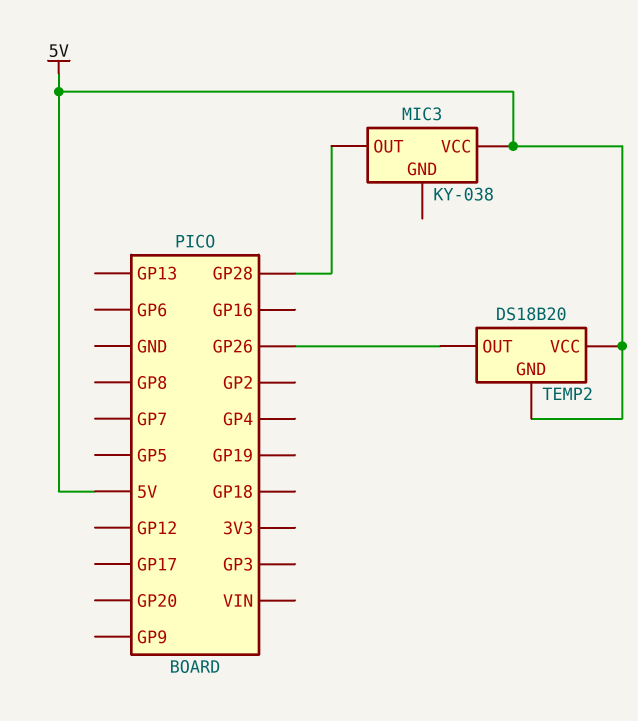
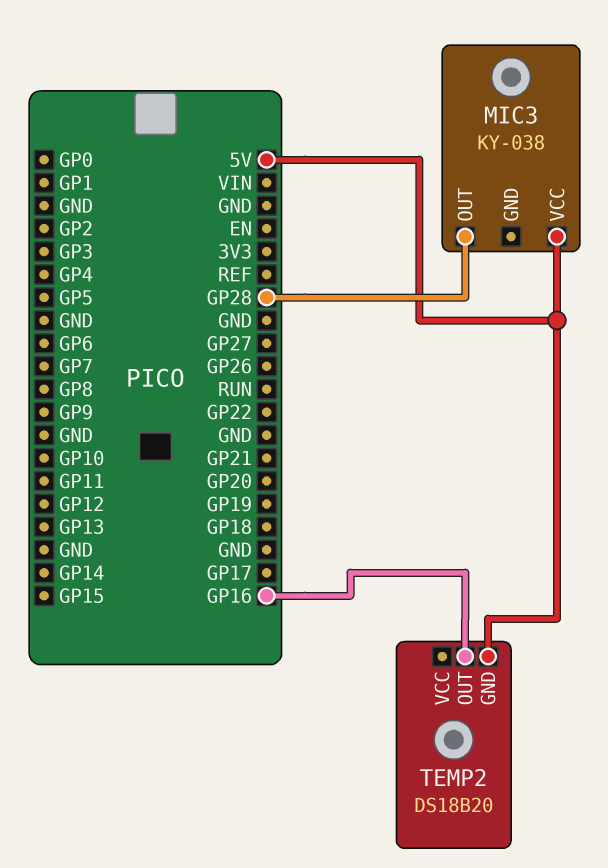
TEMP2 pin OUT: GP26 -> GP16
TEMP2 pin VCC: 5V -> none

